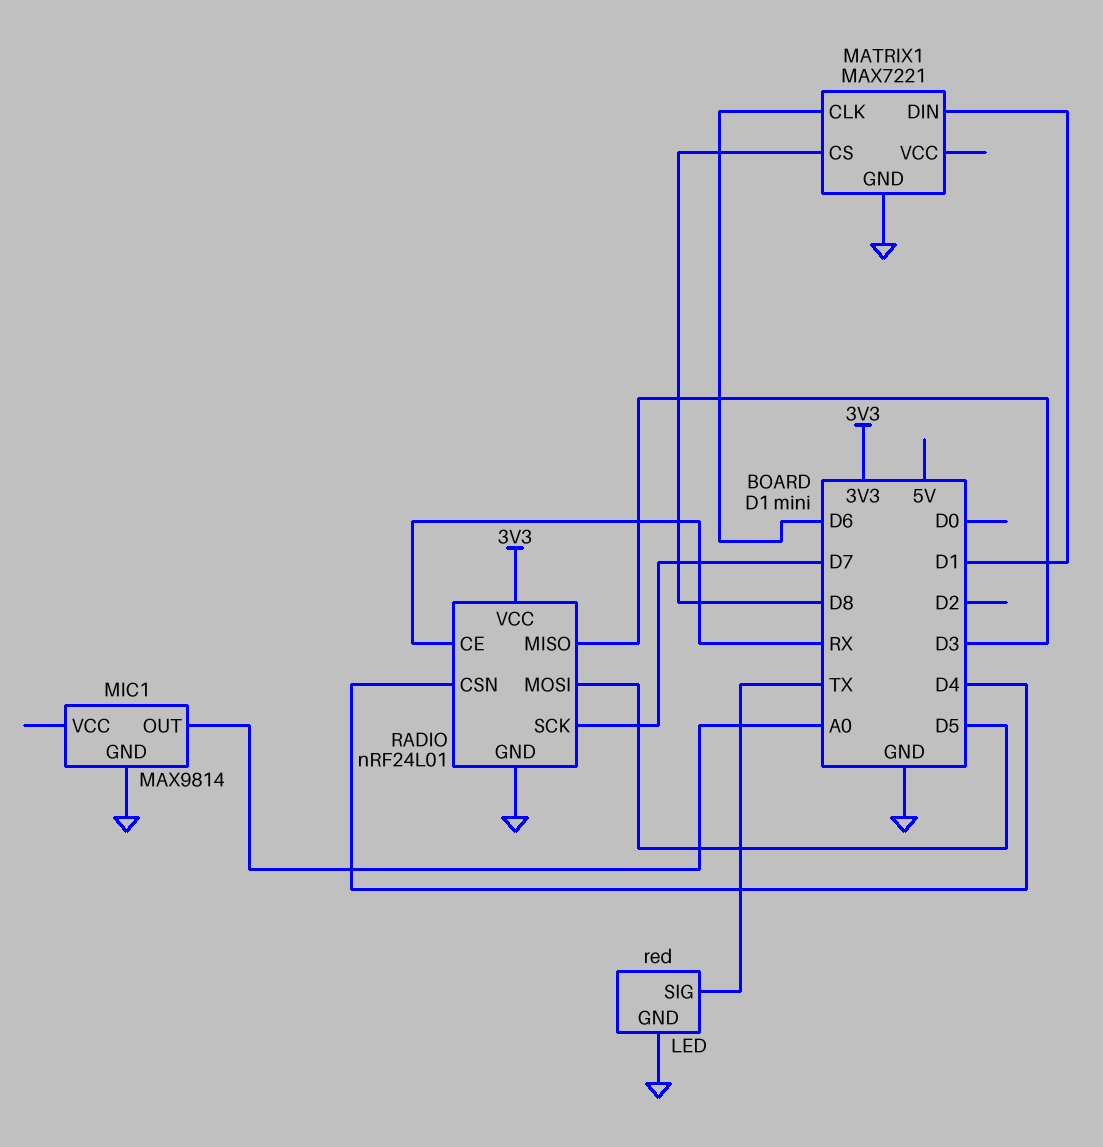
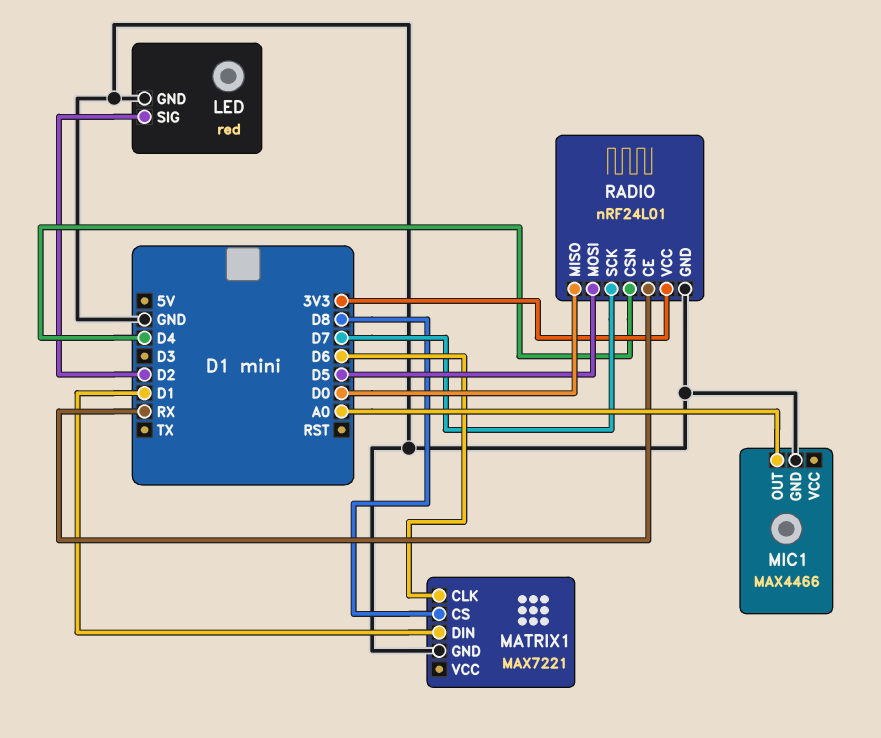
LED pin SIG: TX -> D2
MIC1: MAX9814 -> MAX4466
RADIO pin MISO: D3 -> D0

